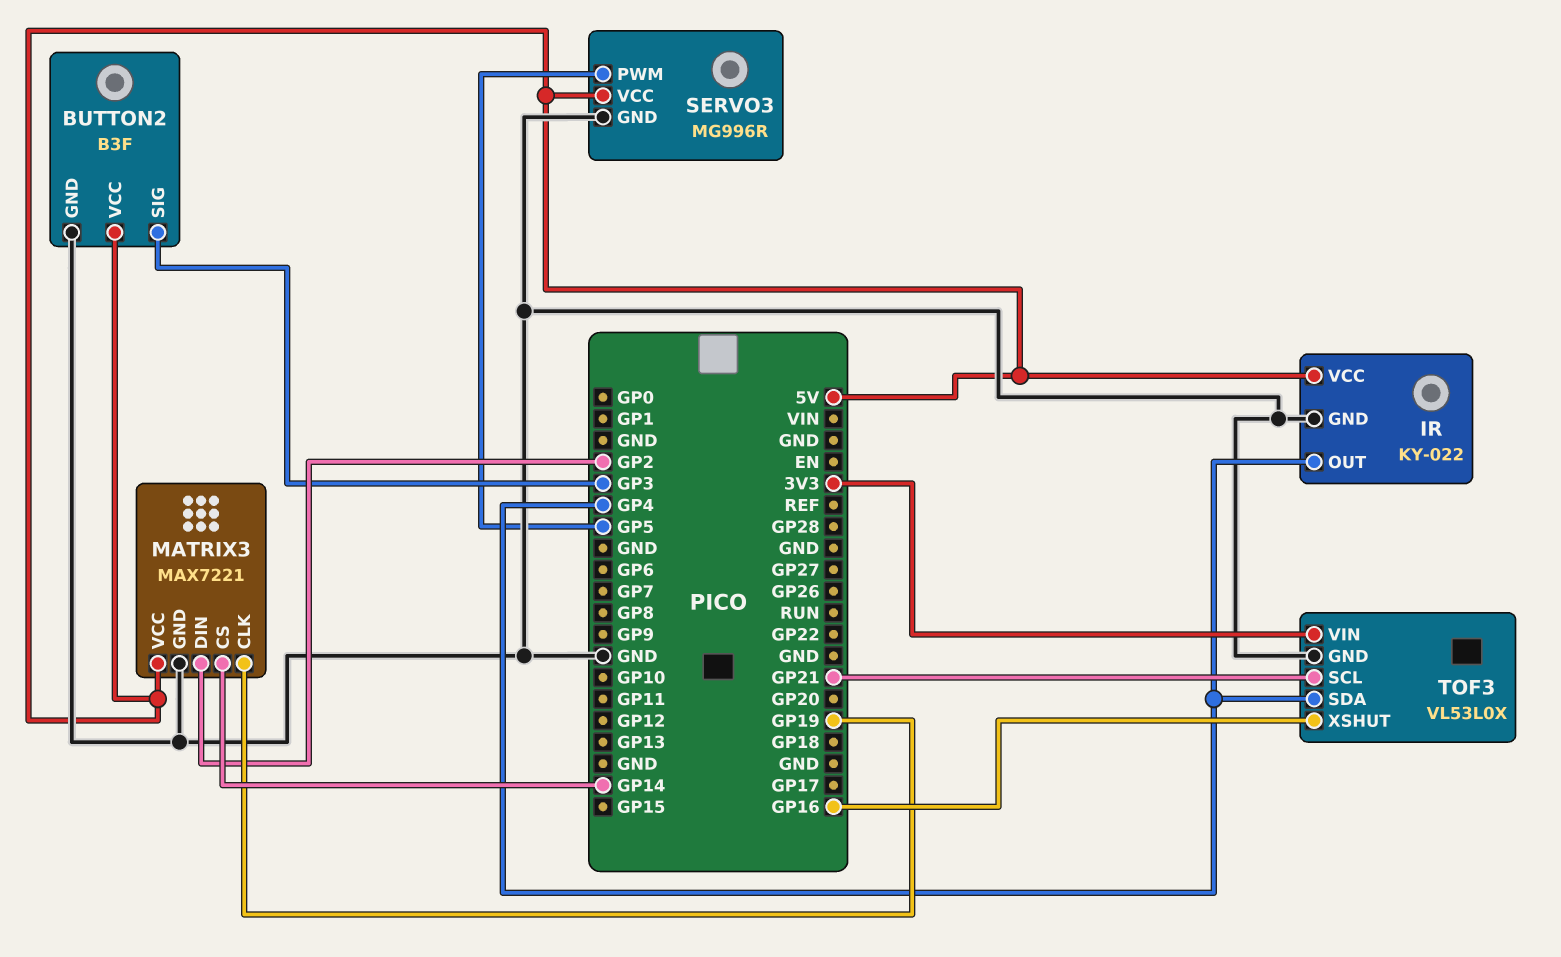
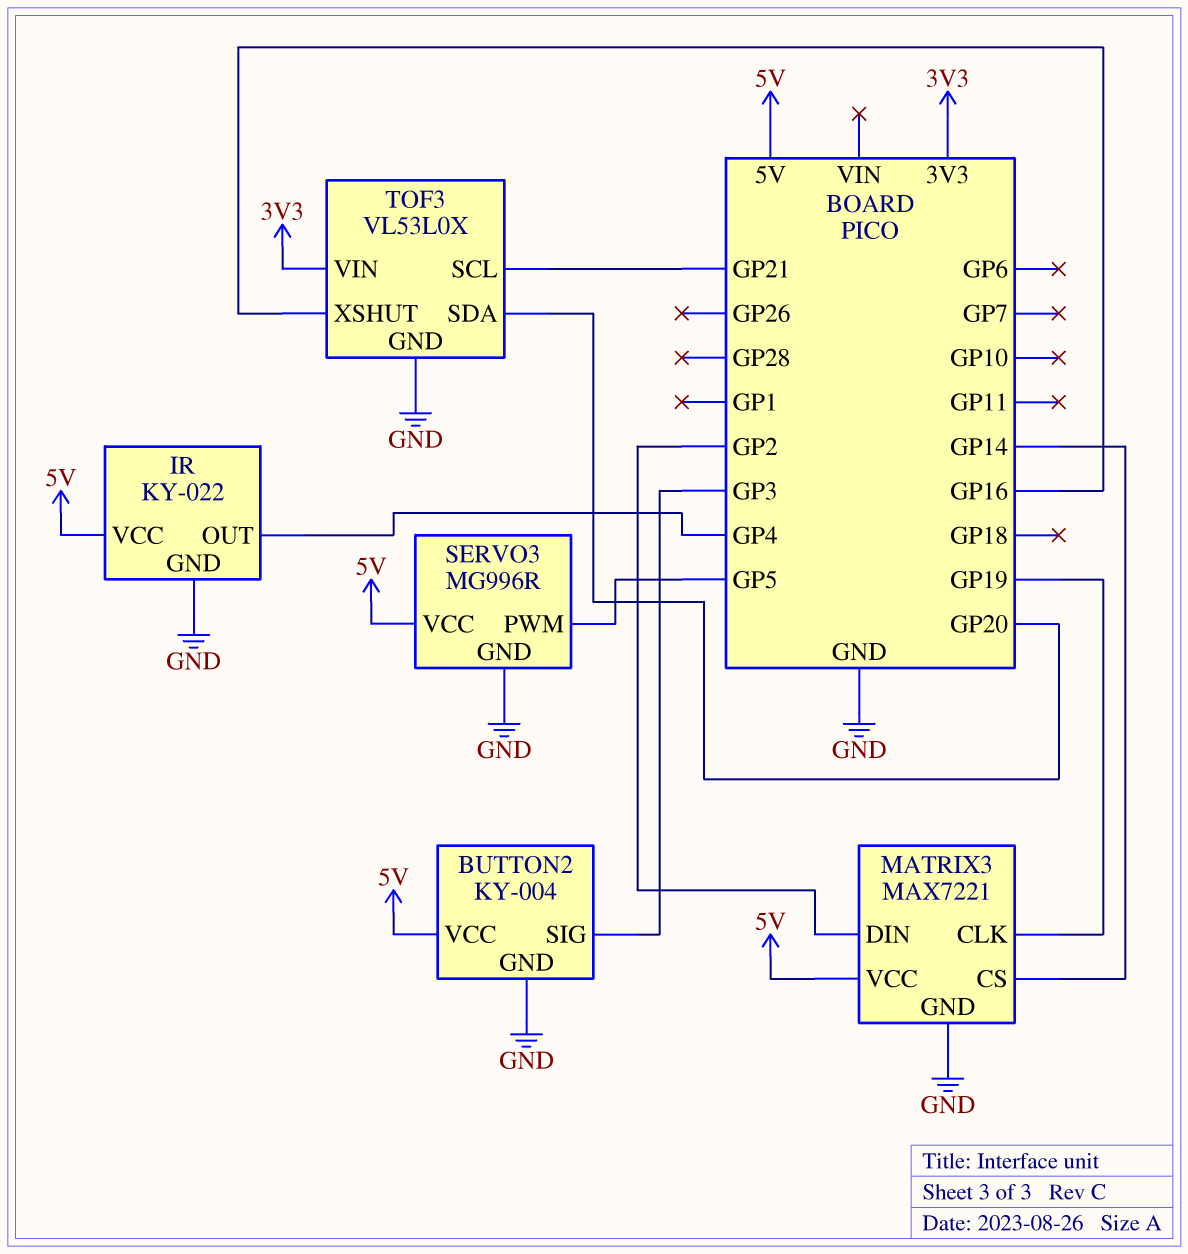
BUTTON2: B3F -> KY-004
TOF3 pin SDA: GP4 -> GP20

